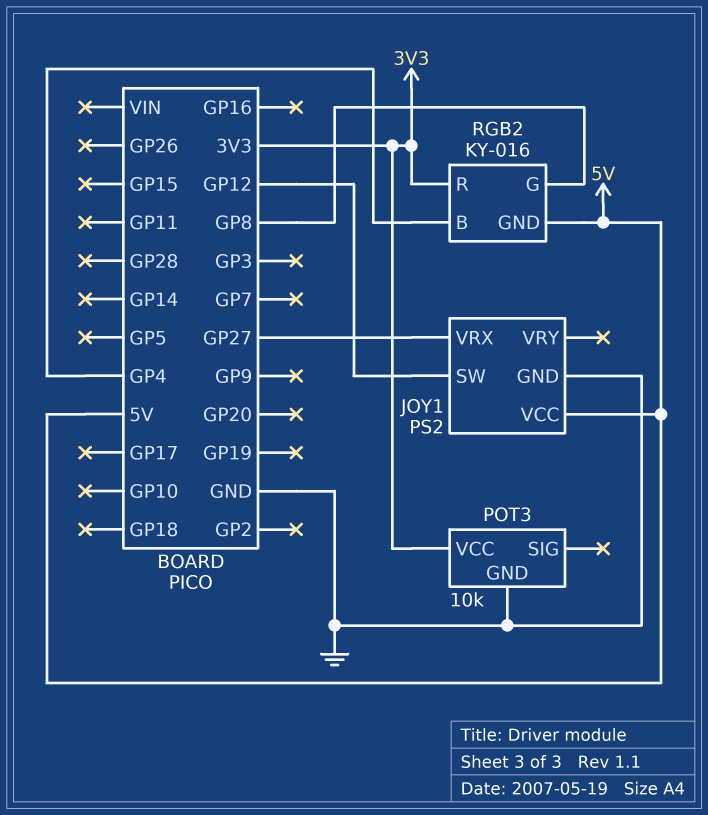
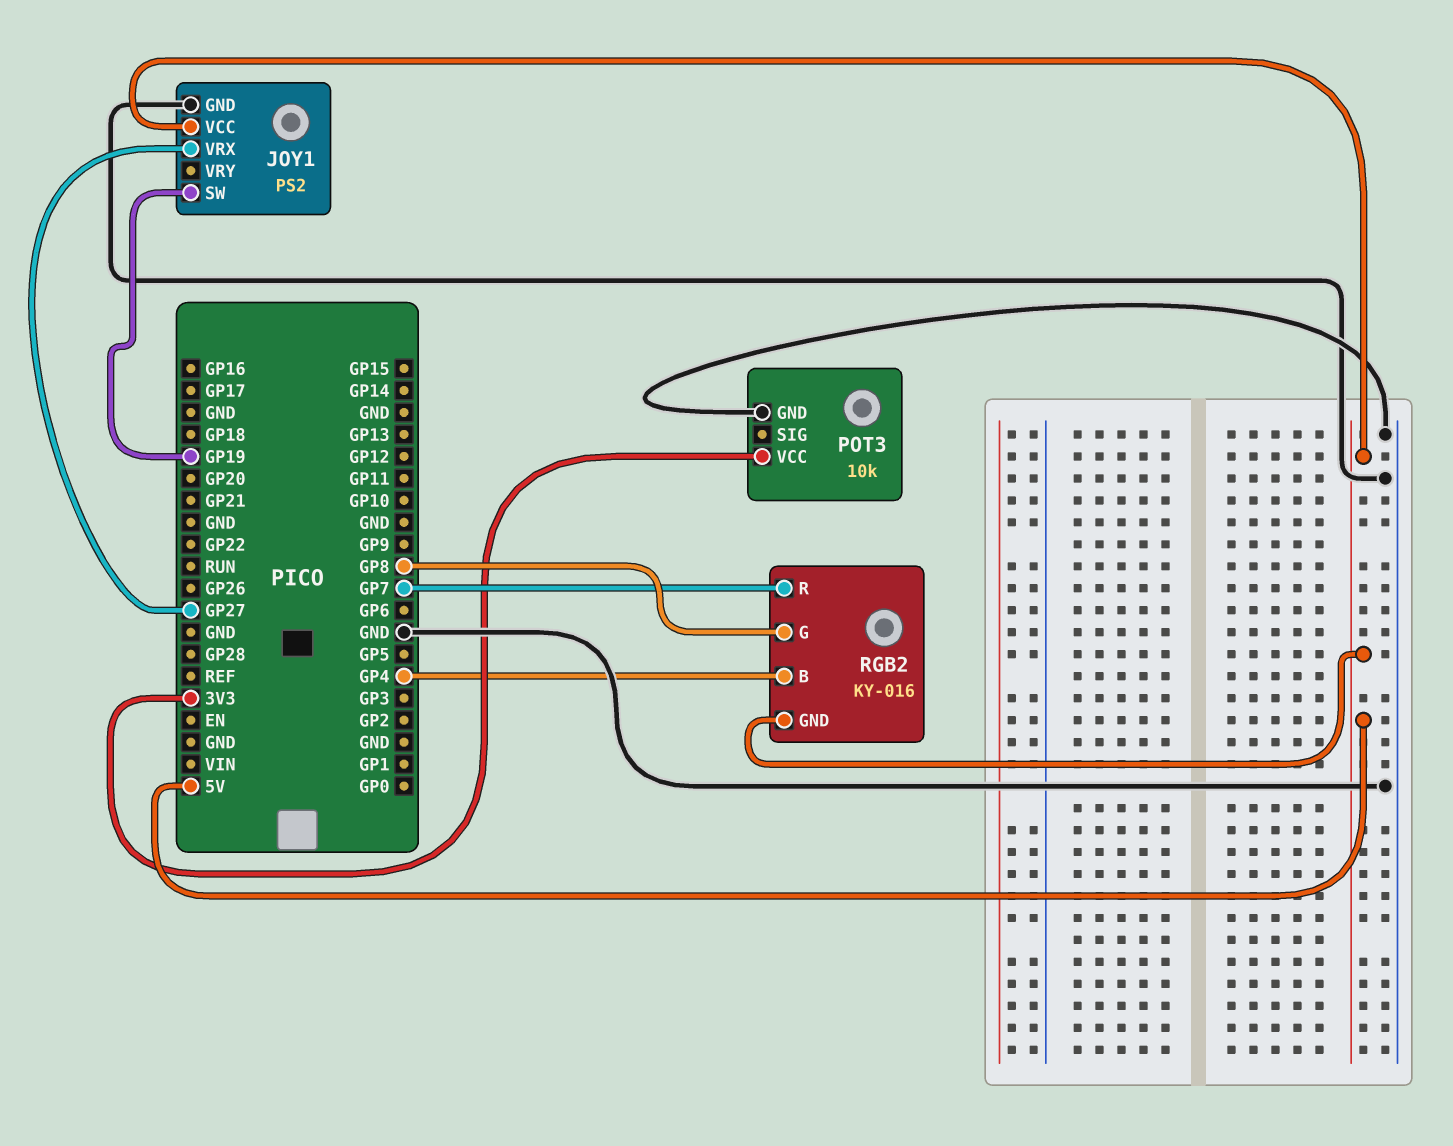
JOY1 pin SW: GP12 -> GP19
RGB2 pin R: 3V3 -> GP7

